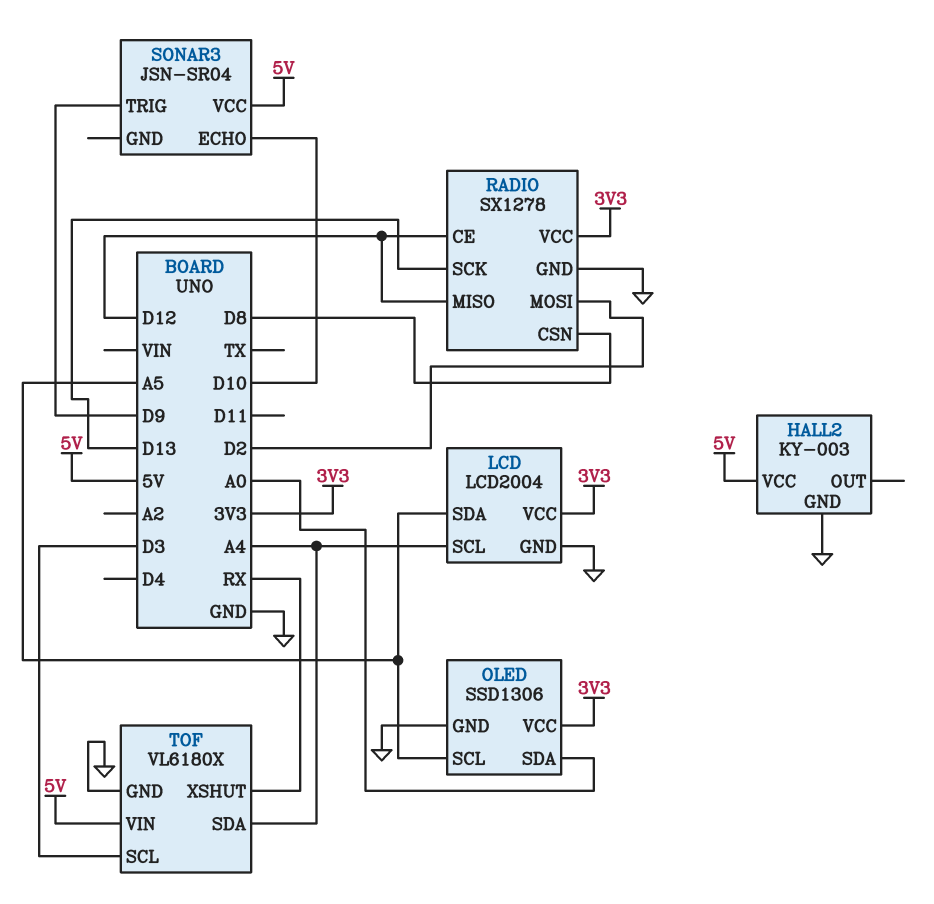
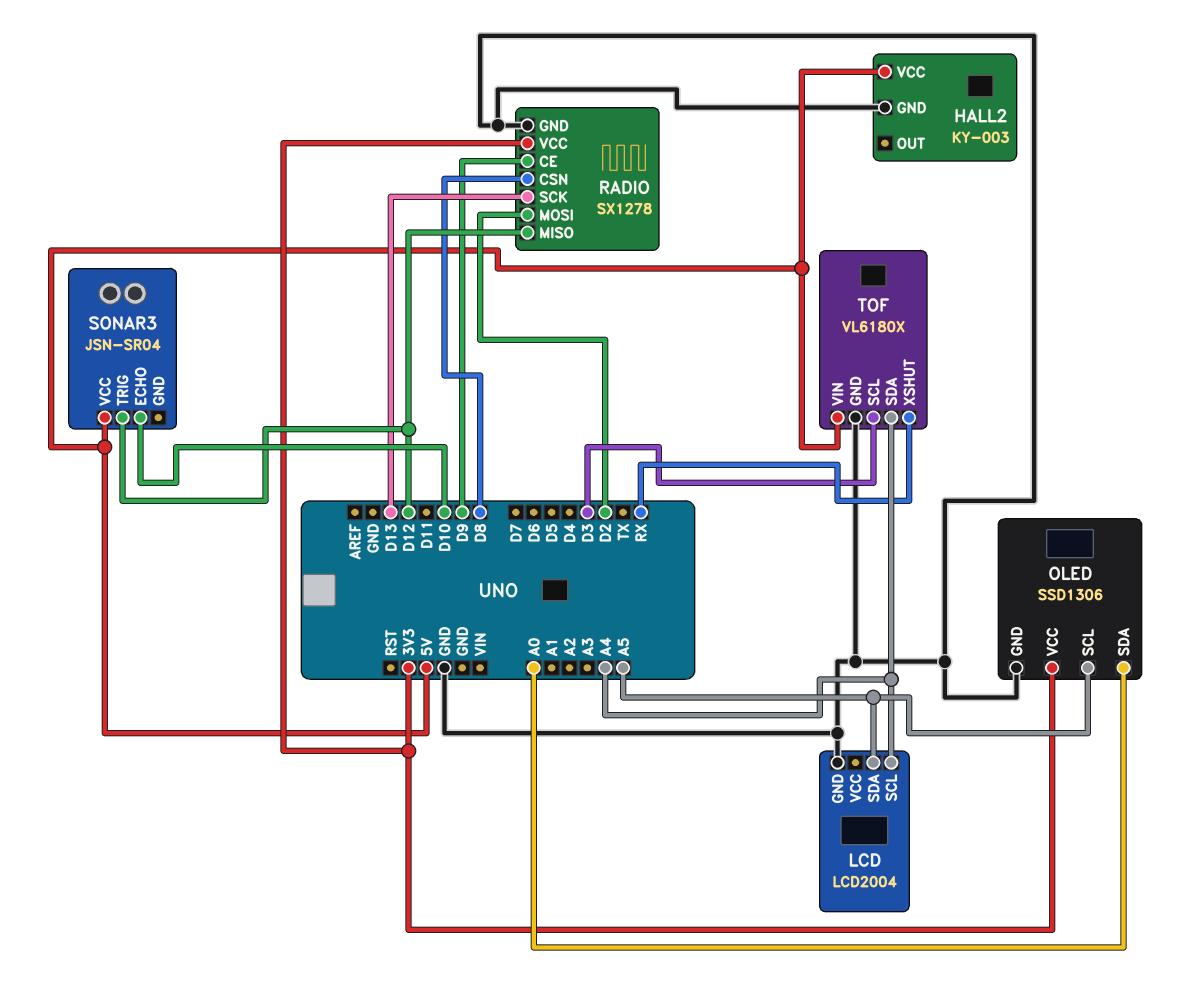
LCD pin VCC: 3V3 -> none
RADIO pin CE: D12 -> D9
SONAR3 pin TRIG: D9 -> D12

